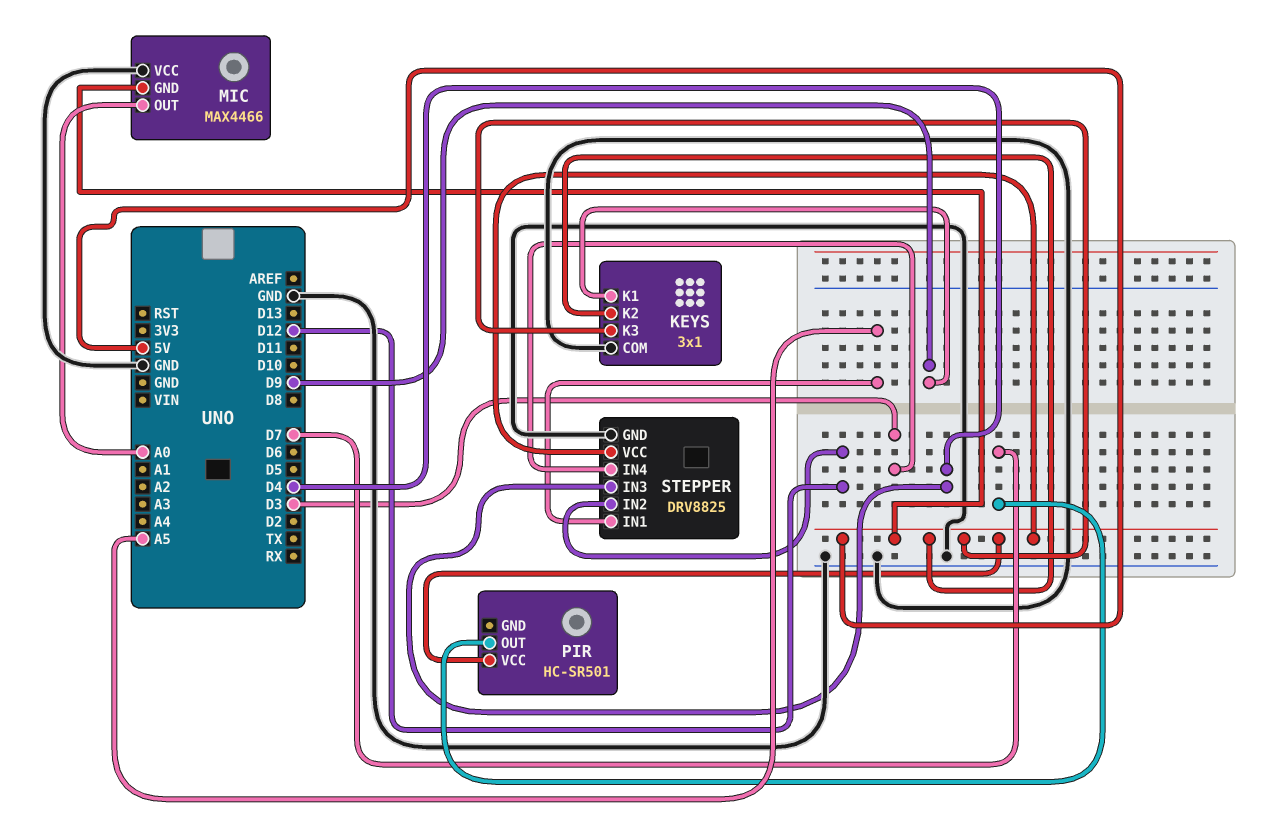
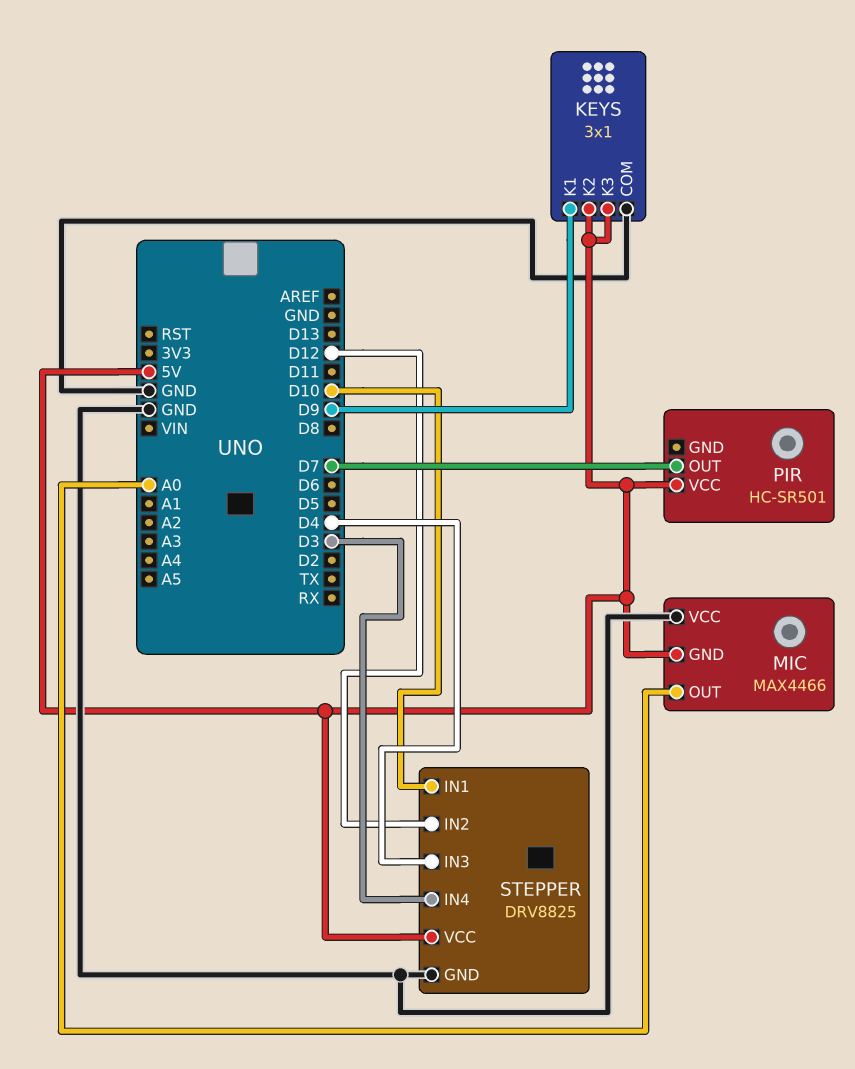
STEPPER pin IN1: A5 -> D10

